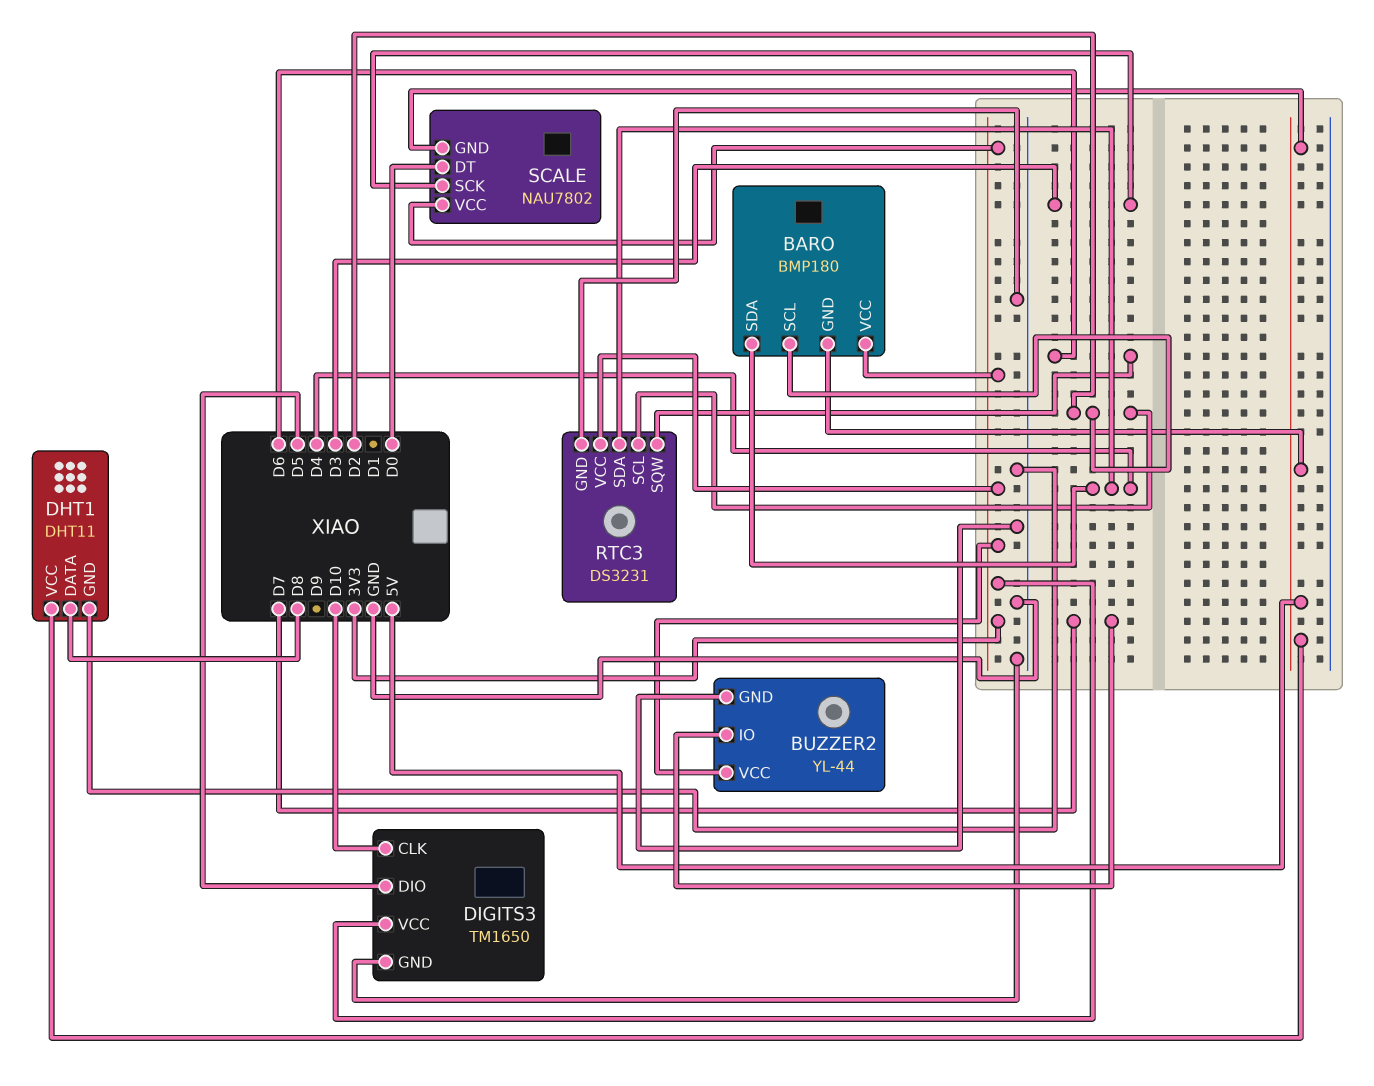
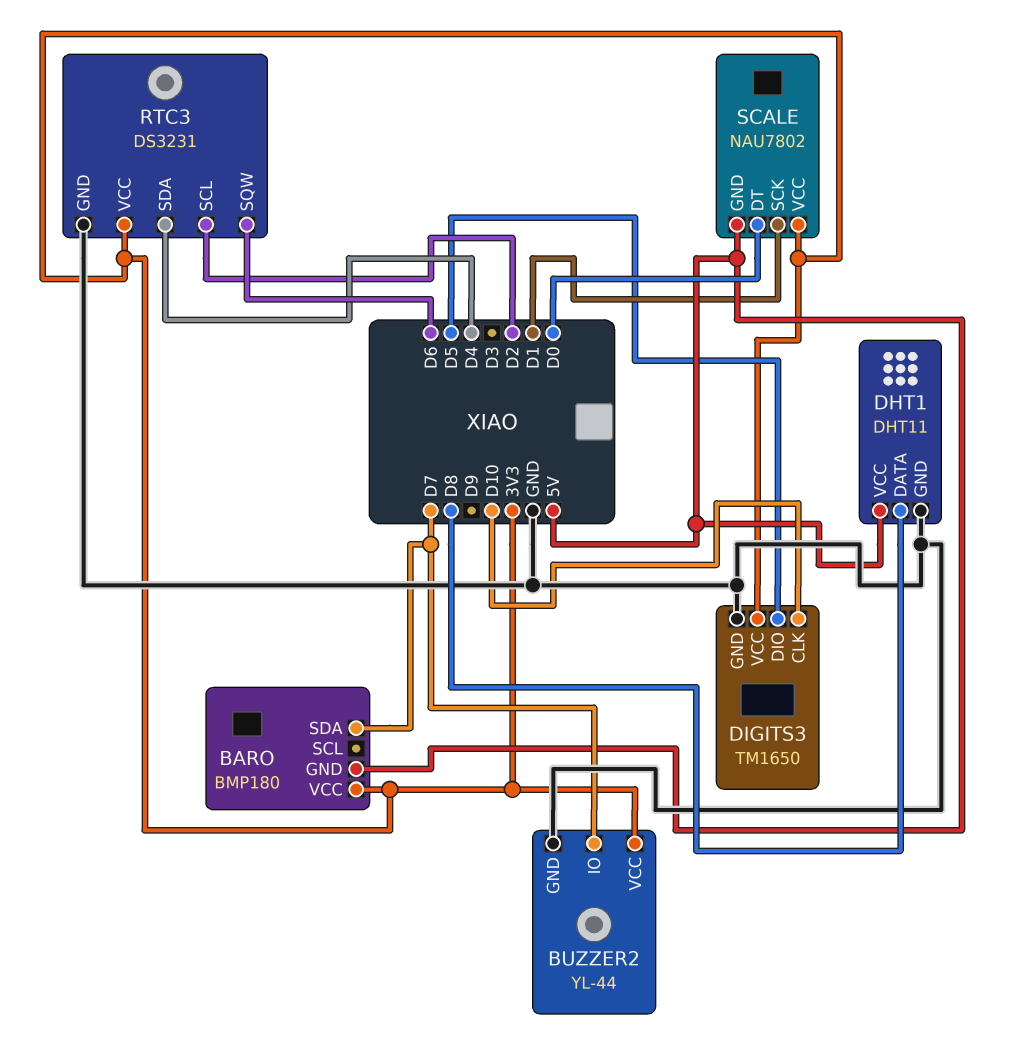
BARO pin SCL: D2 -> none
BARO pin SDA: D4 -> D7
SCALE pin SCK: D3 -> D1

